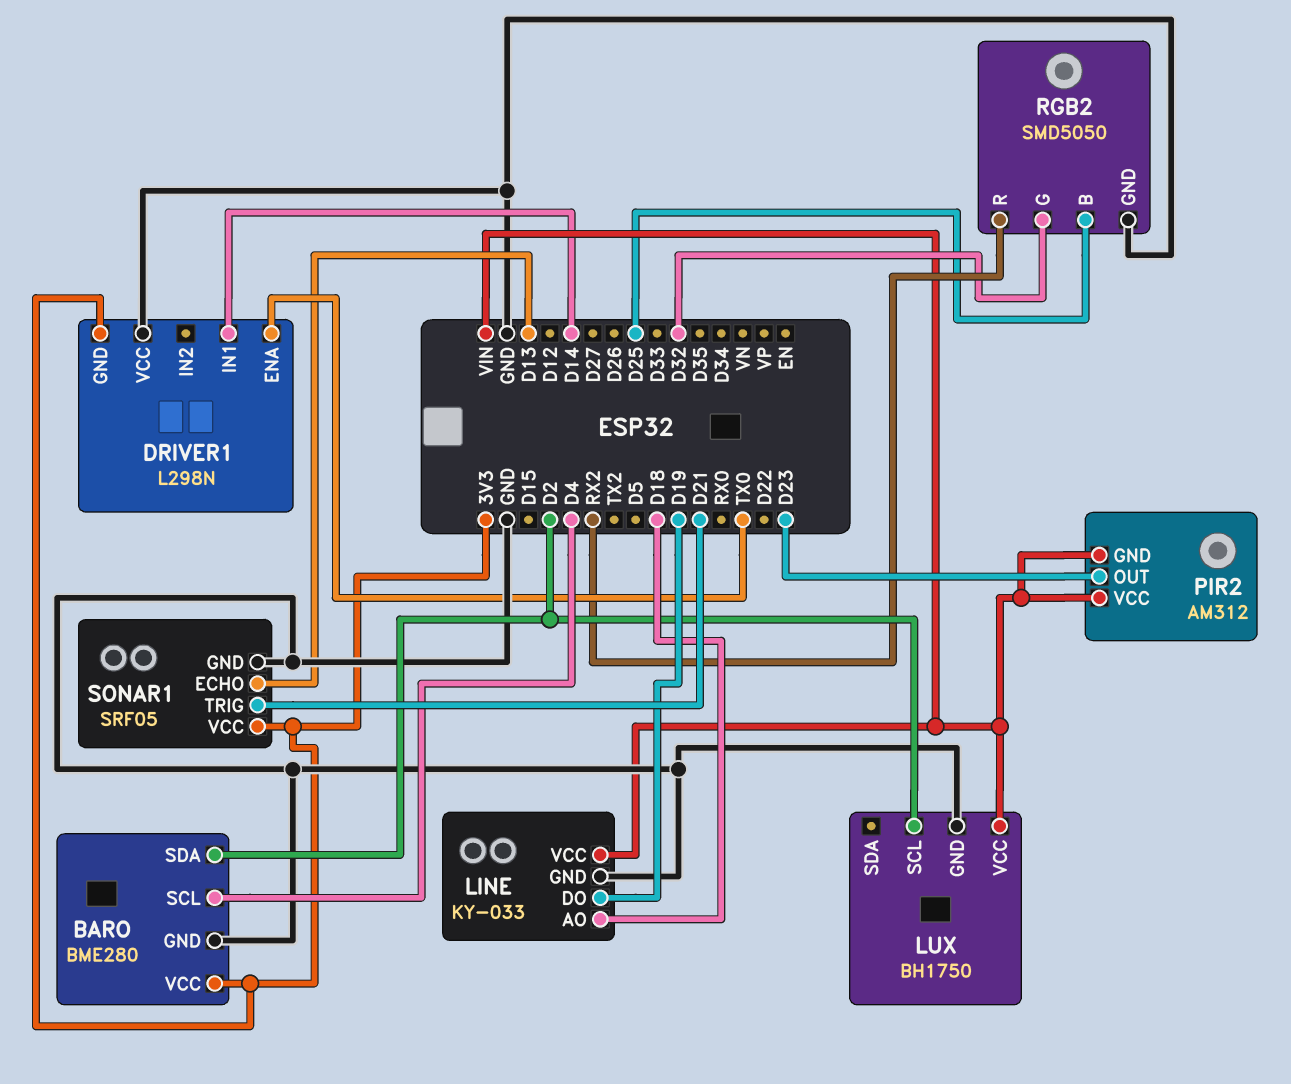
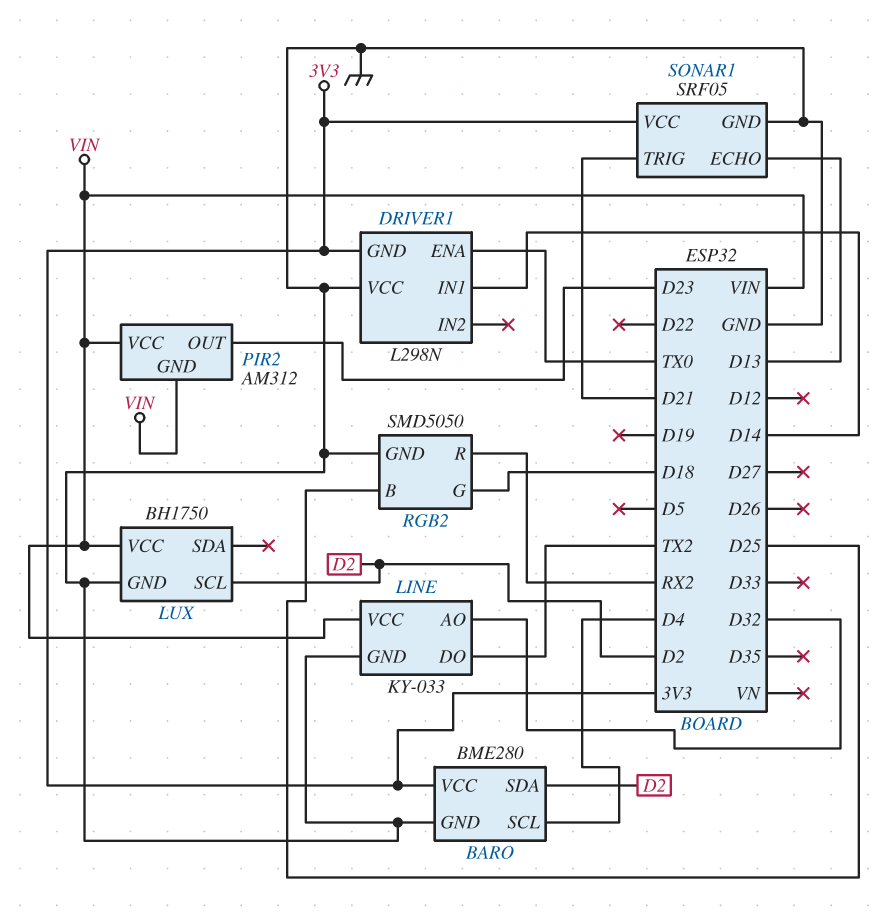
LINE pin AO: D18 -> D32
LINE pin DO: D19 -> TX2
RGB2 pin G: D32 -> D18

